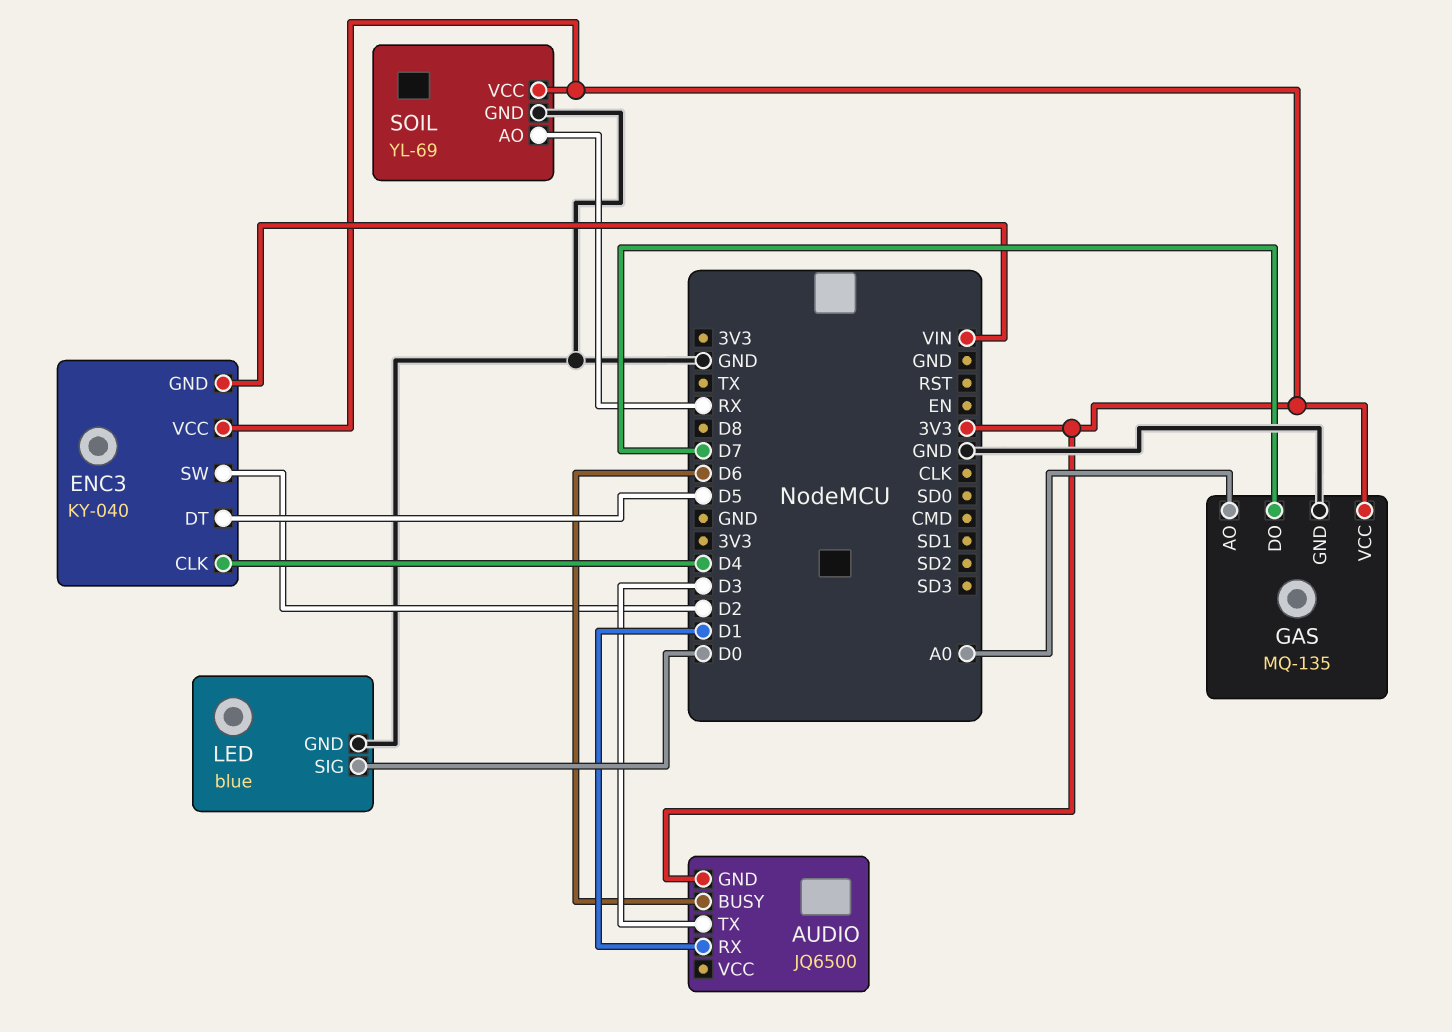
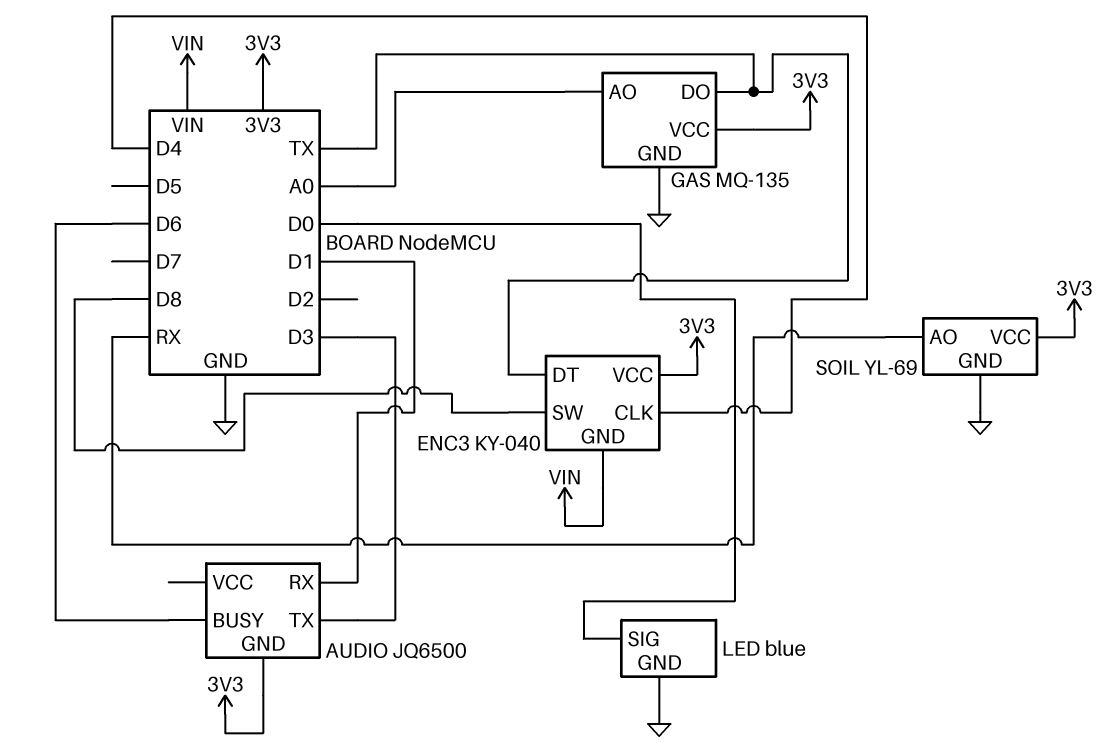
ENC3 pin DT: D5 -> TX
ENC3 pin SW: D2 -> D8
GAS pin DO: D7 -> TX

